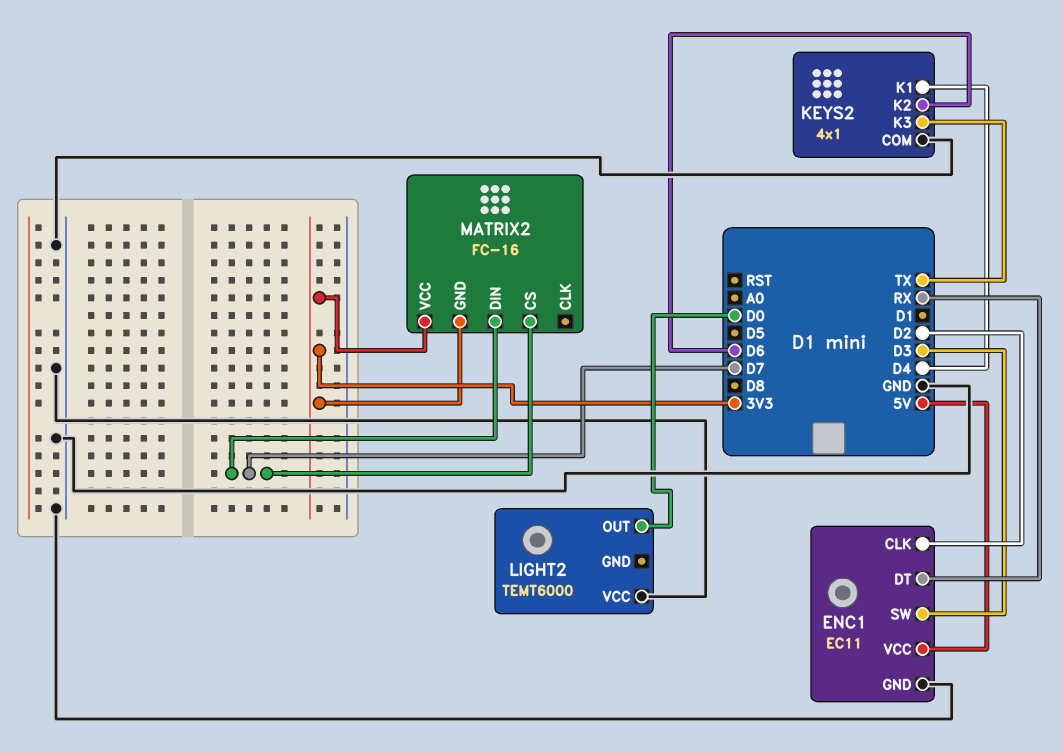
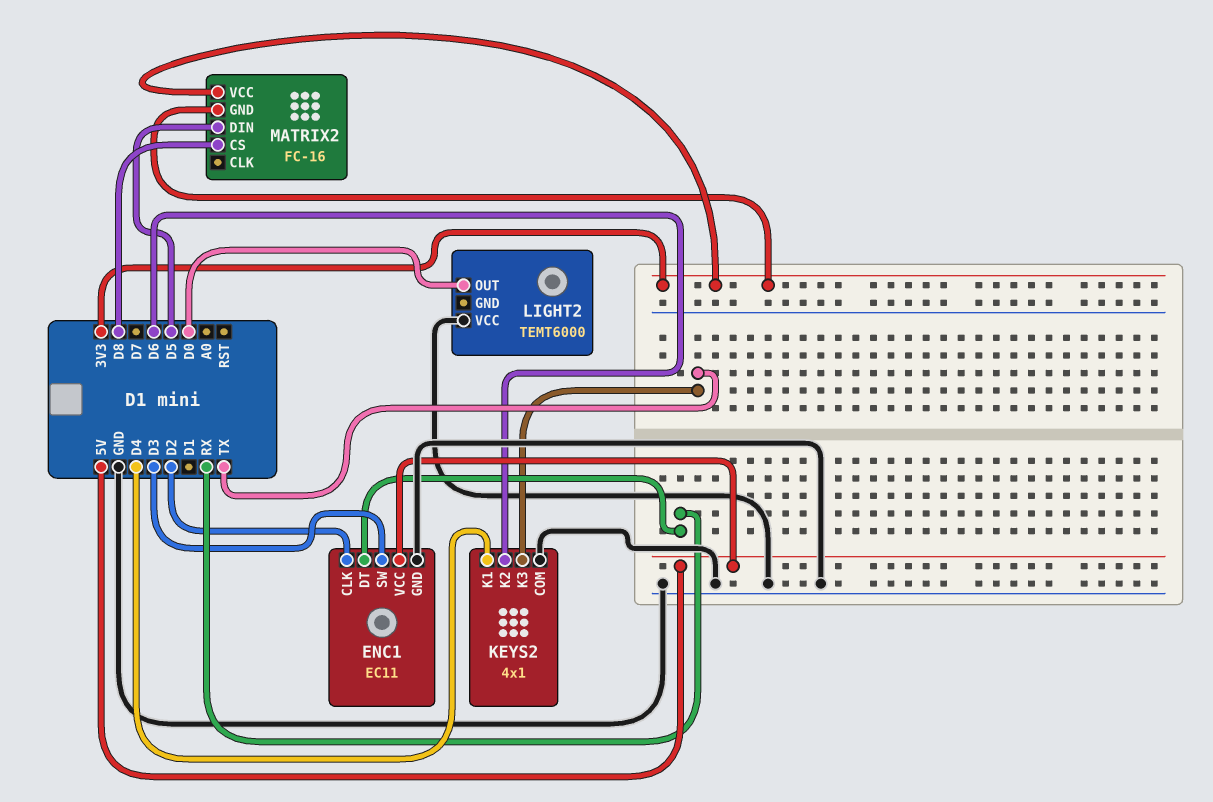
MATRIX2 pin CS: D7 -> D8
MATRIX2 pin DIN: D7 -> D5

